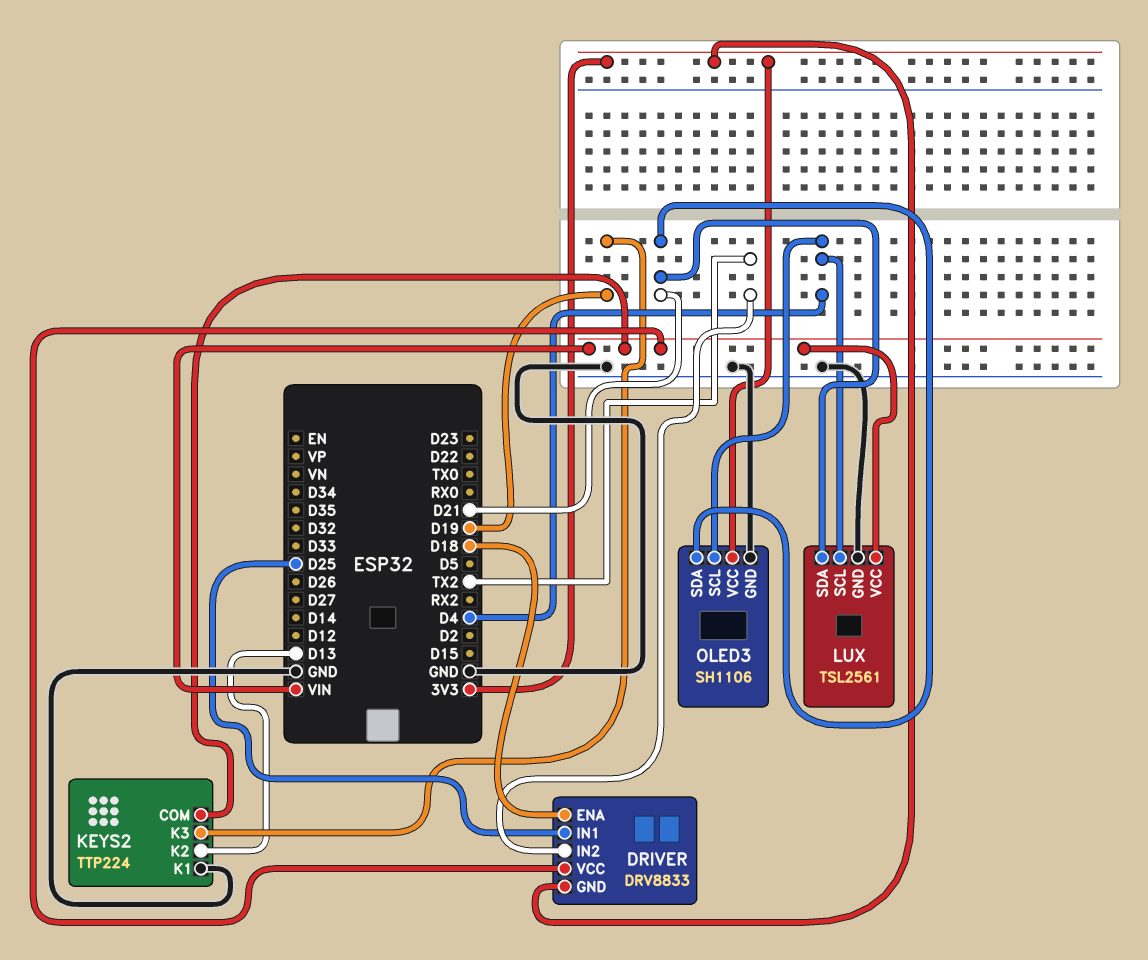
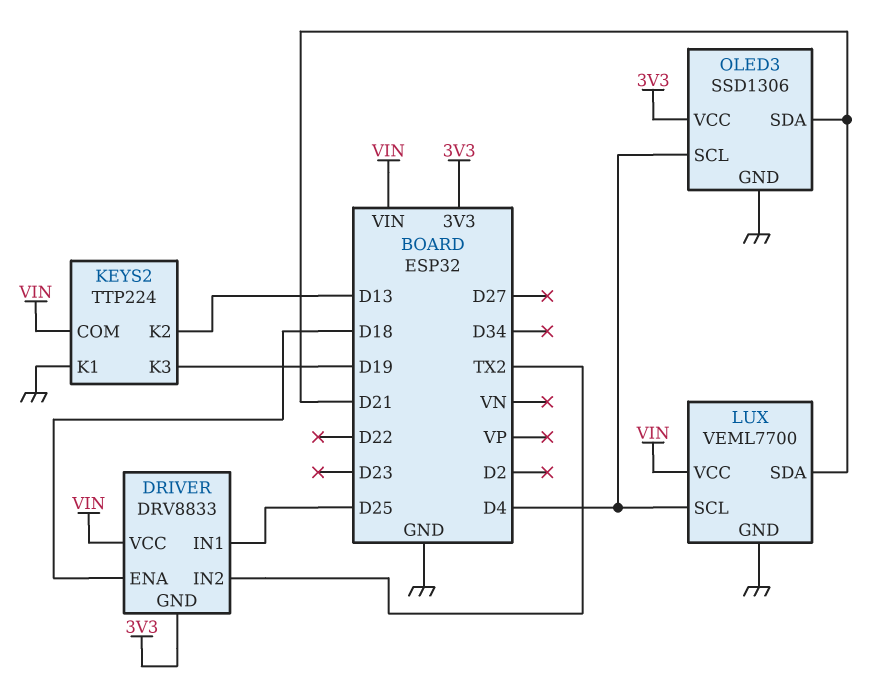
LUX: TSL2561 -> VEML7700
OLED3: SH1106 -> SSD1306

